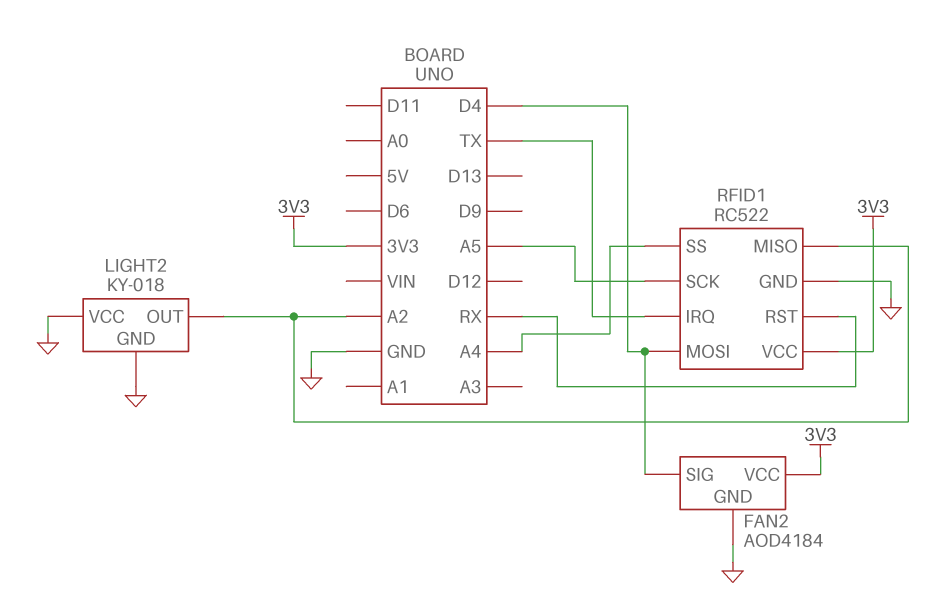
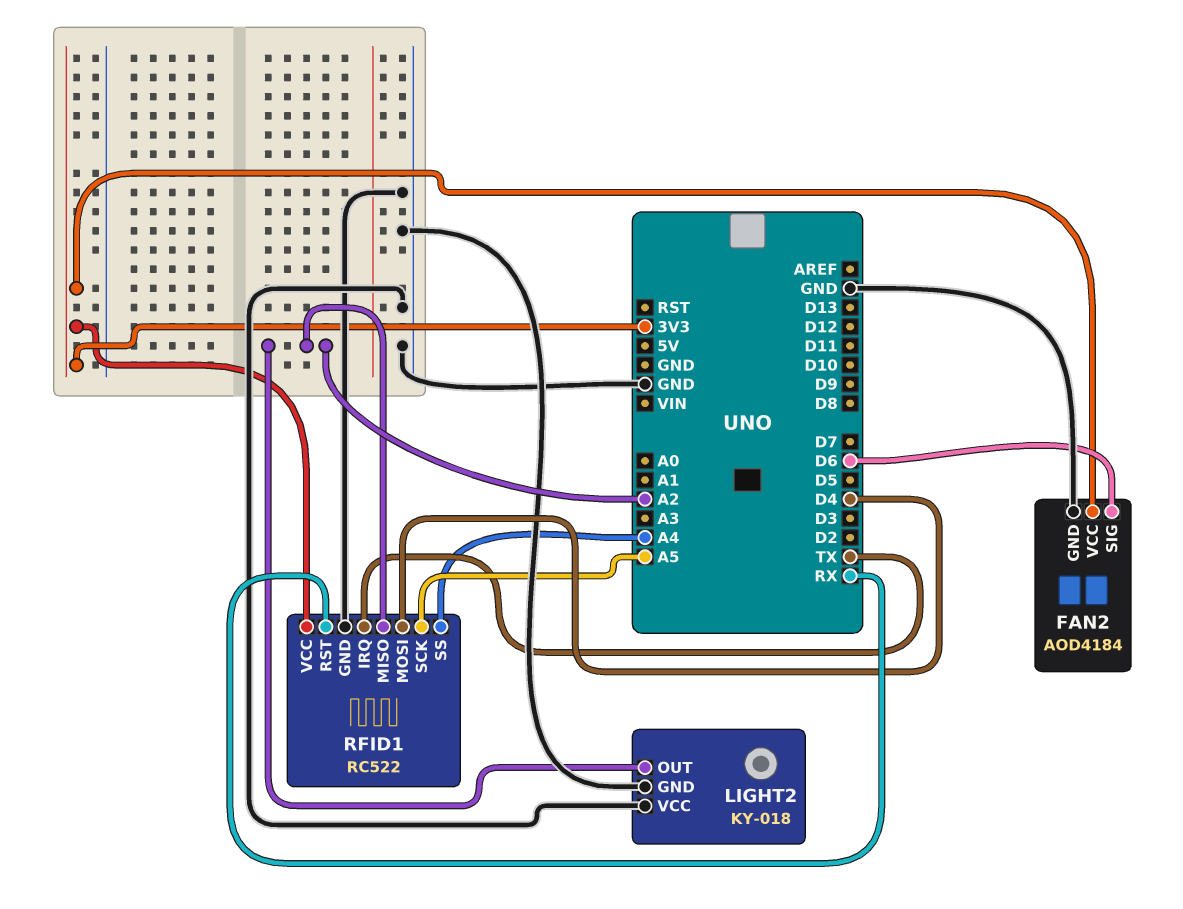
FAN2 pin SIG: D4 -> D6

